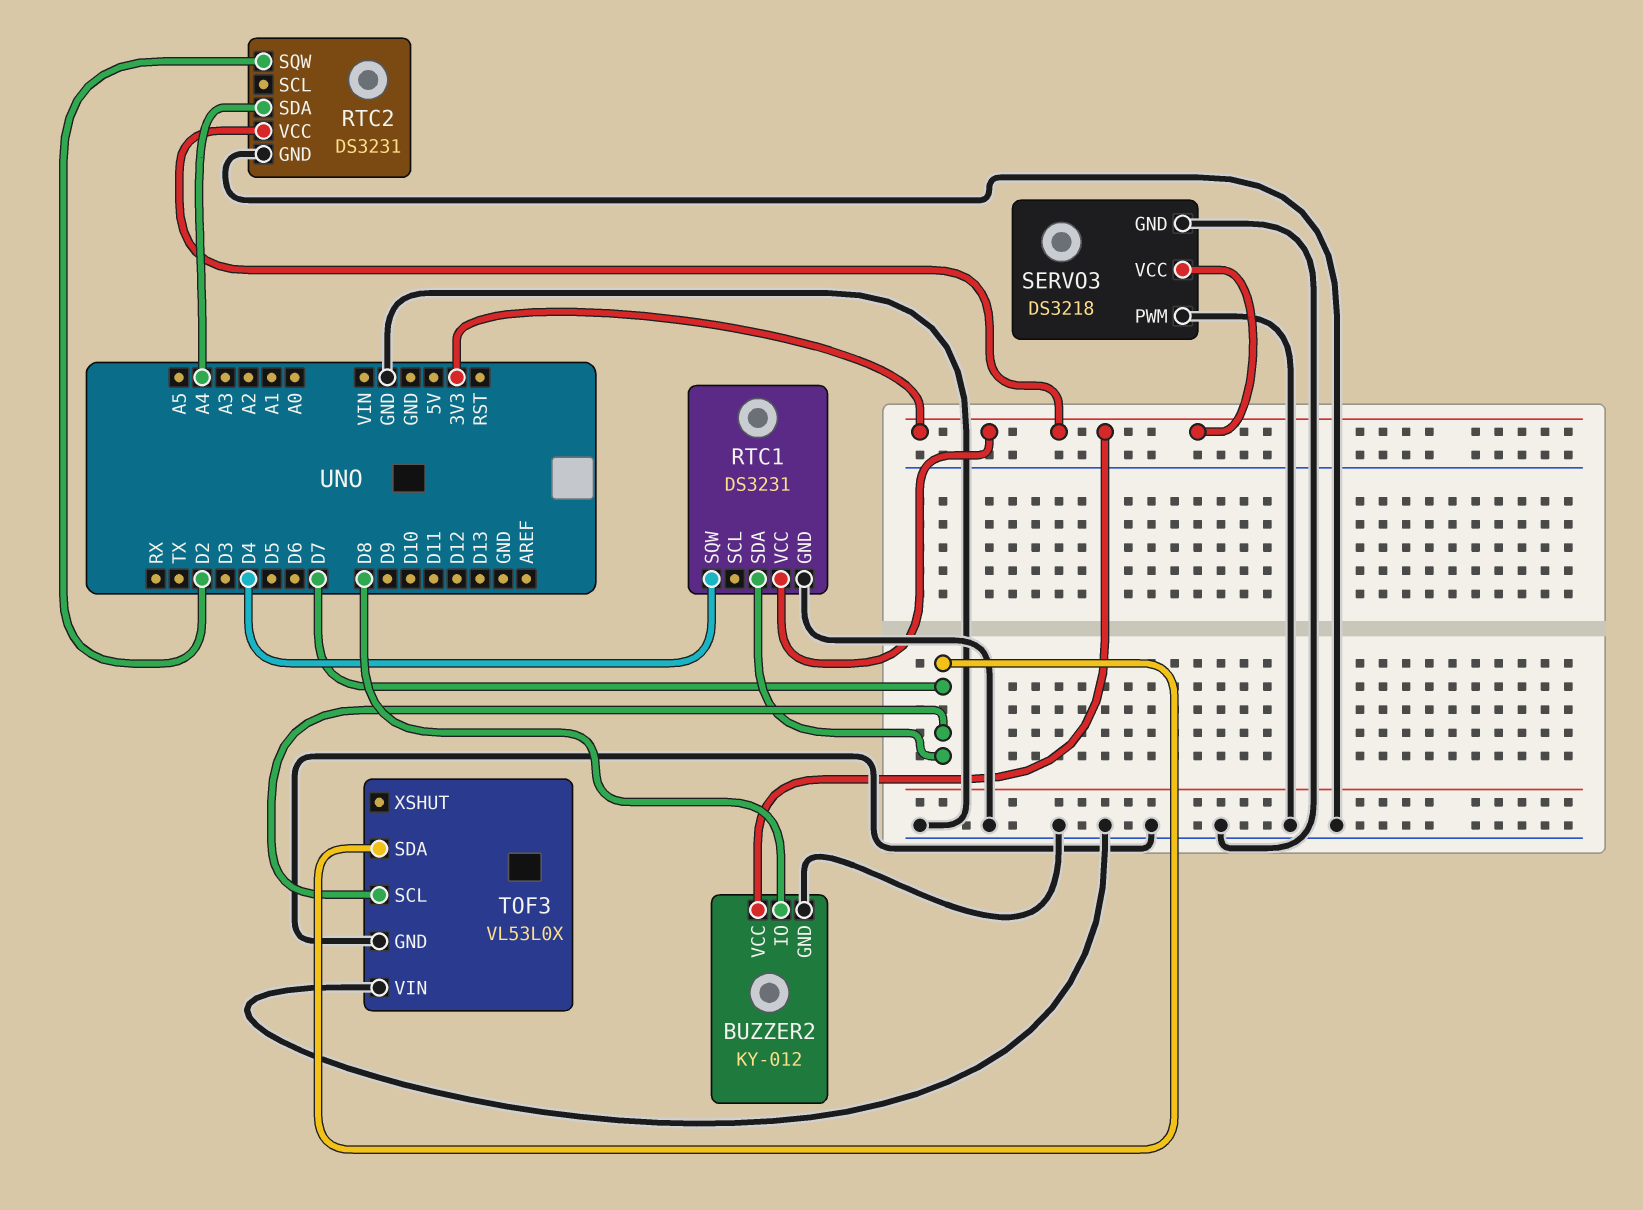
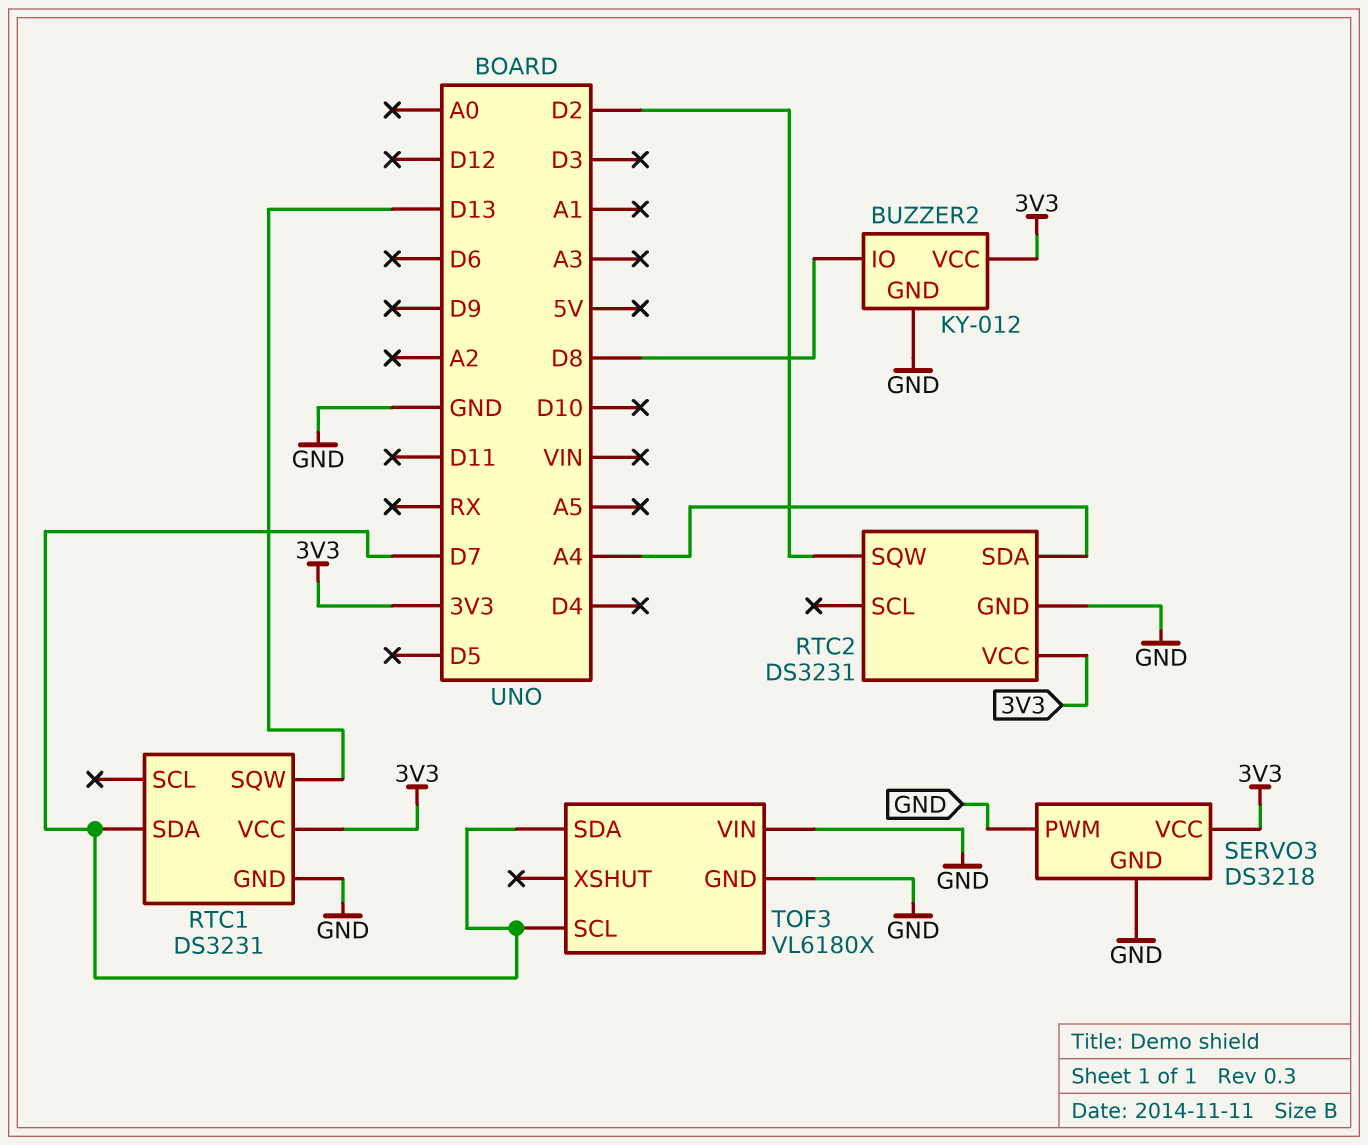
RTC1 pin SQW: D4 -> D13
TOF3: VL53L0X -> VL6180X

